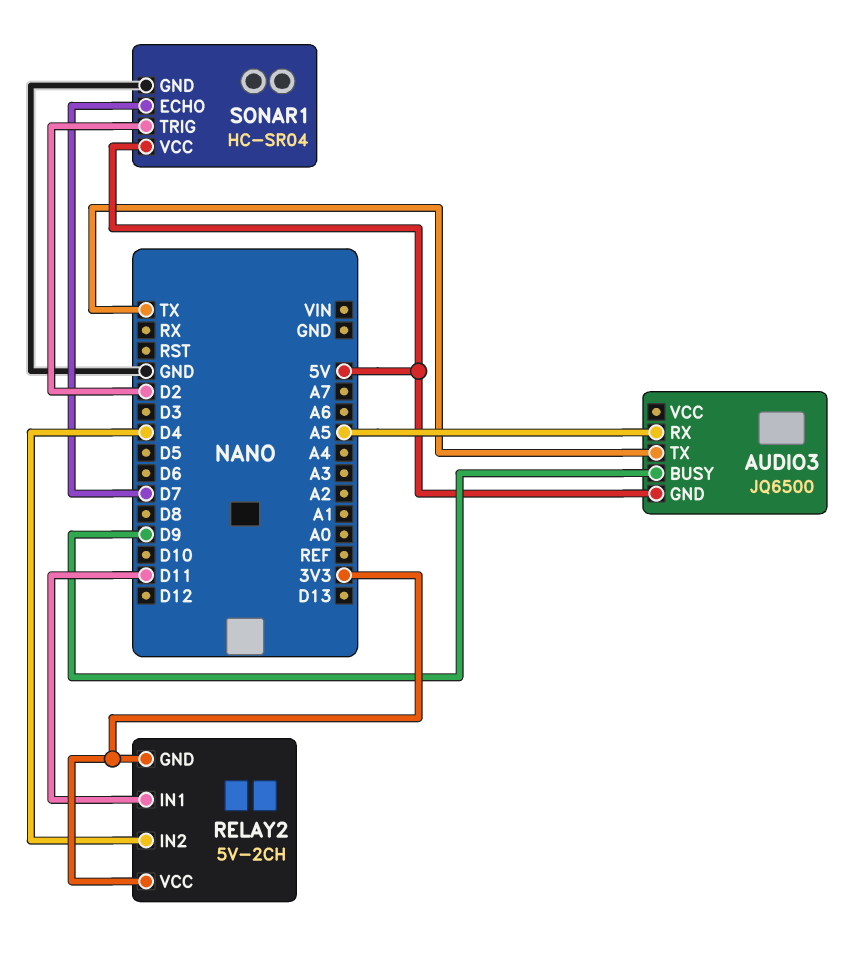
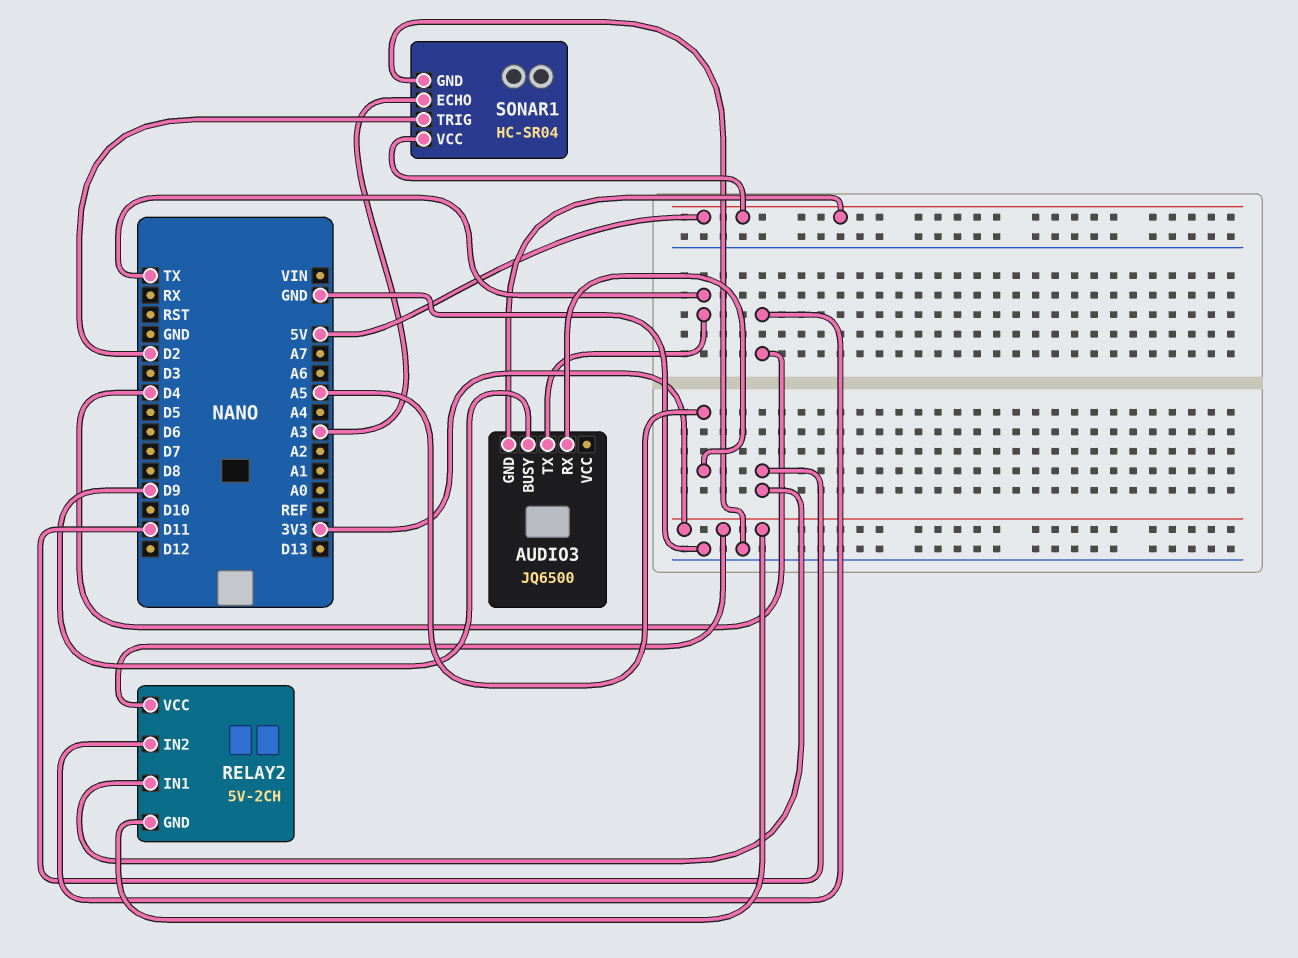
SONAR1 pin ECHO: D7 -> A3

